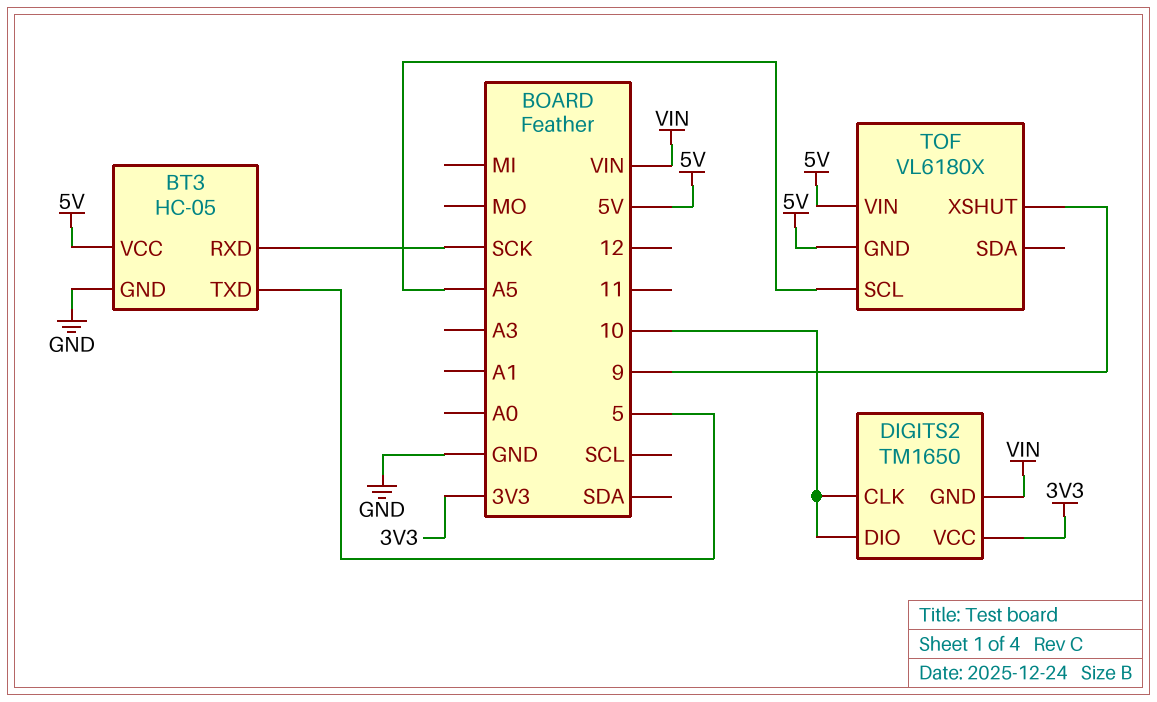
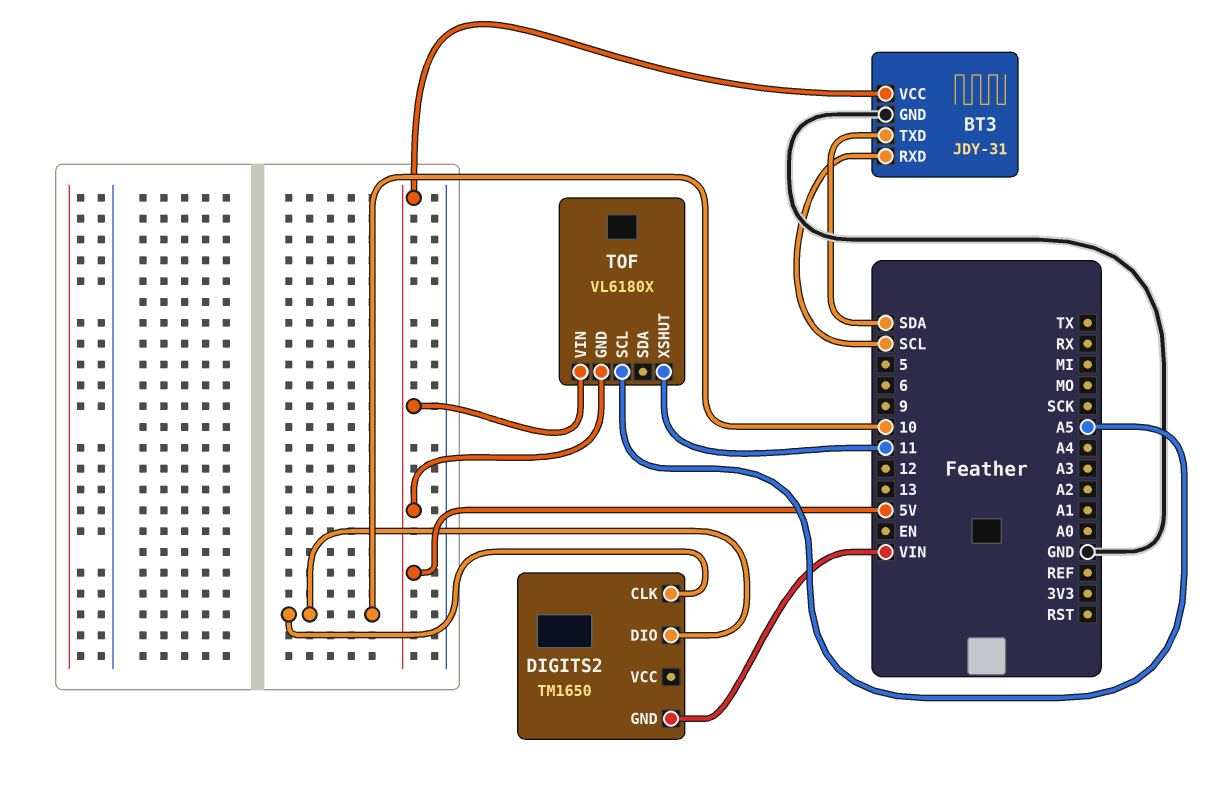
BT3: HC-05 -> JDY-31
BT3 pin RXD: SCK -> SCL
BT3 pin TXD: 5 -> SDA
DIGITS2 pin VCC: 3V3 -> none
TOF pin XSHUT: 9 -> 11

